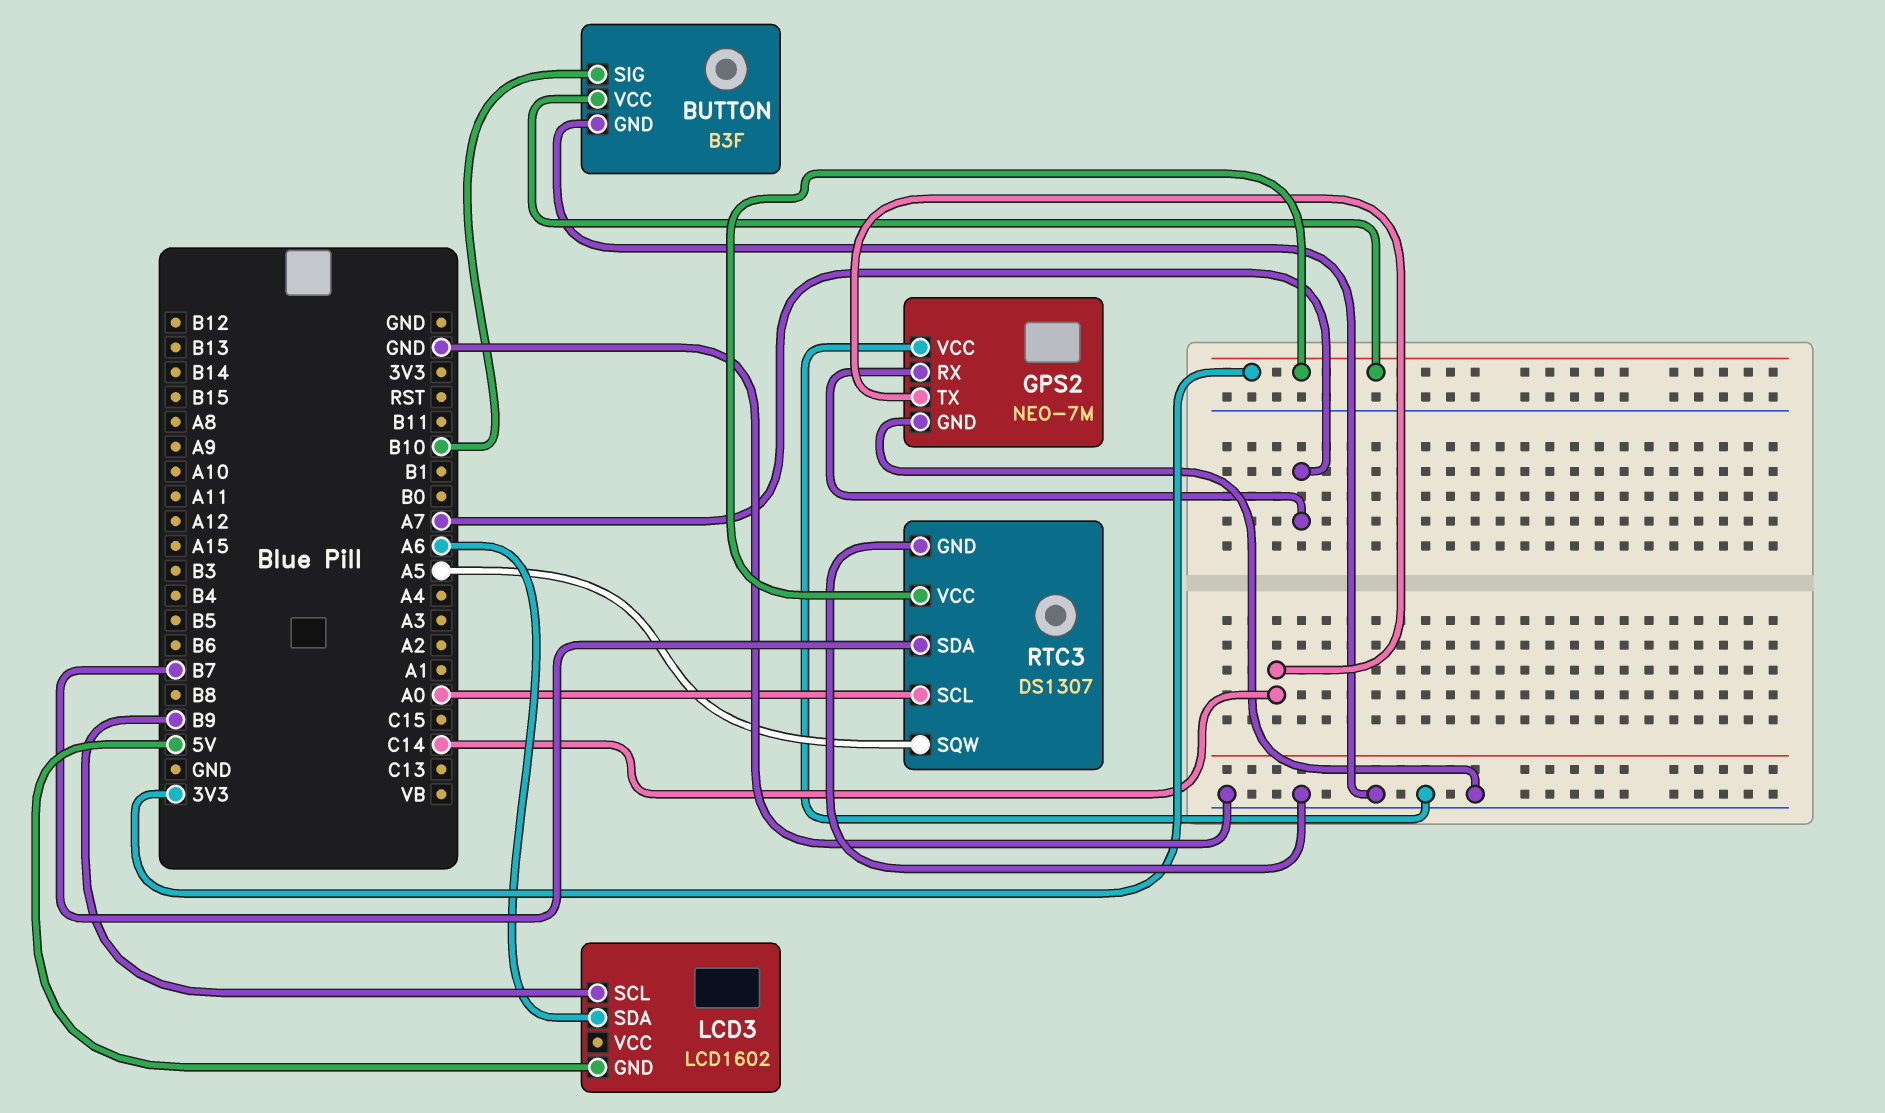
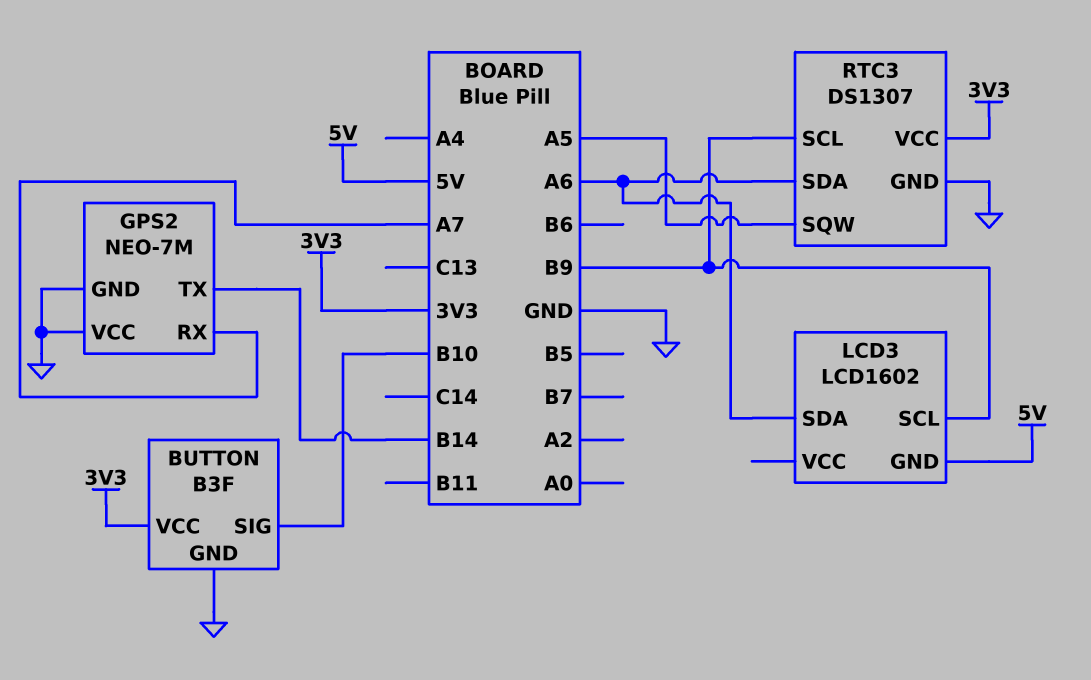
GPS2 pin TX: C14 -> B14
RTC3 pin SCL: A0 -> B9
RTC3 pin SDA: B7 -> A6

